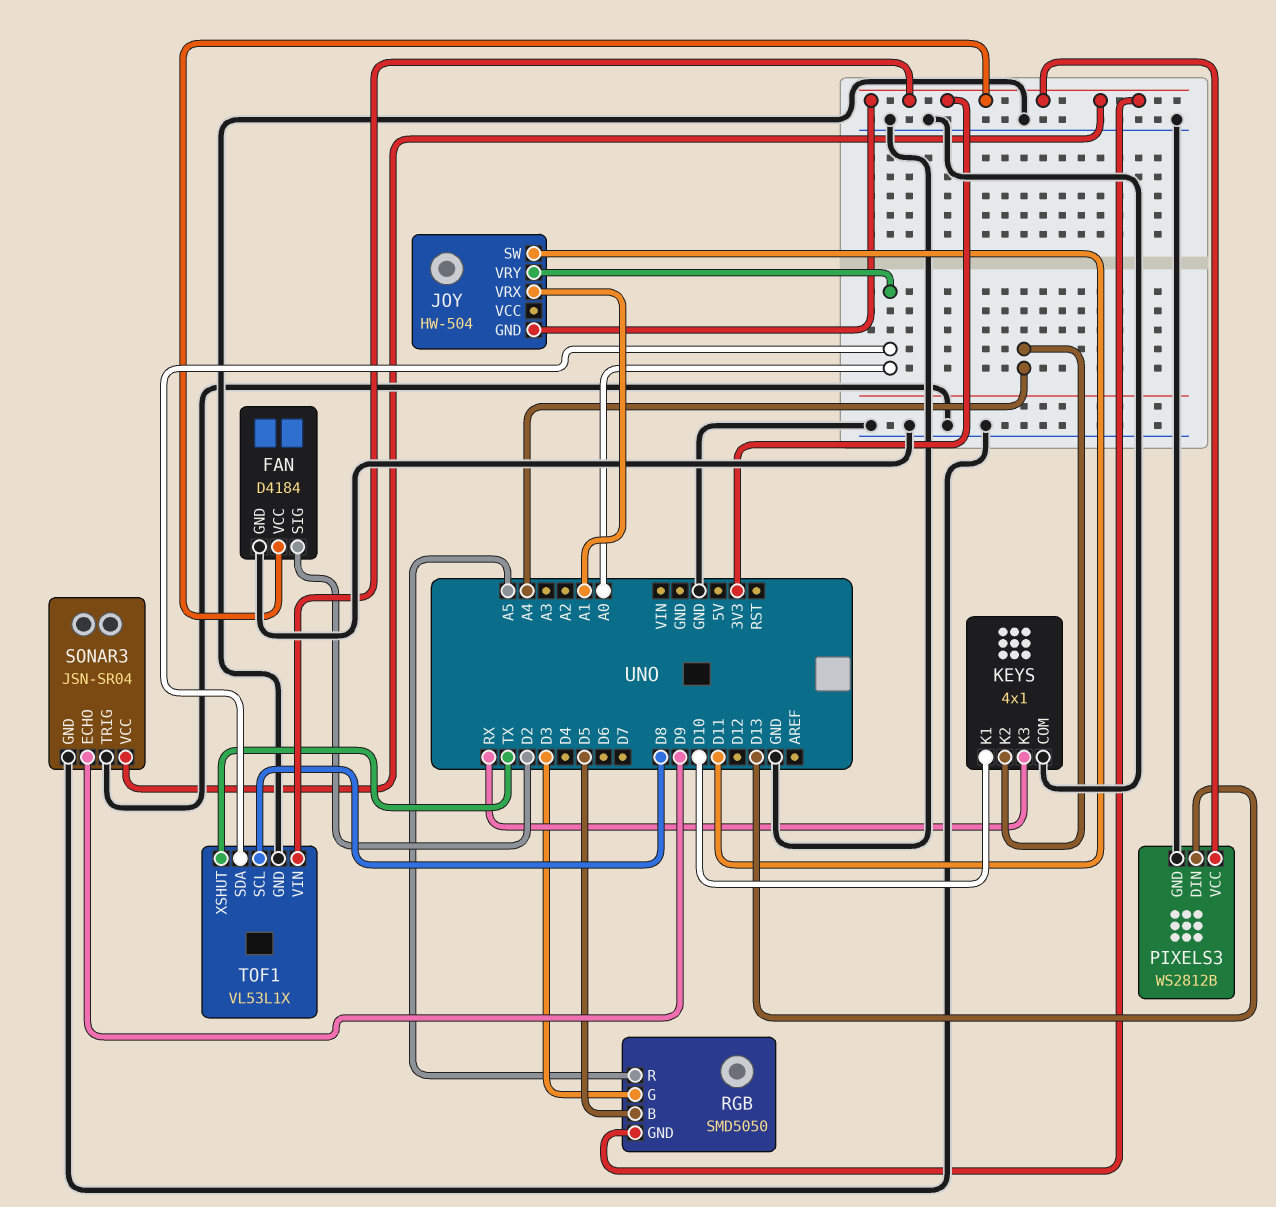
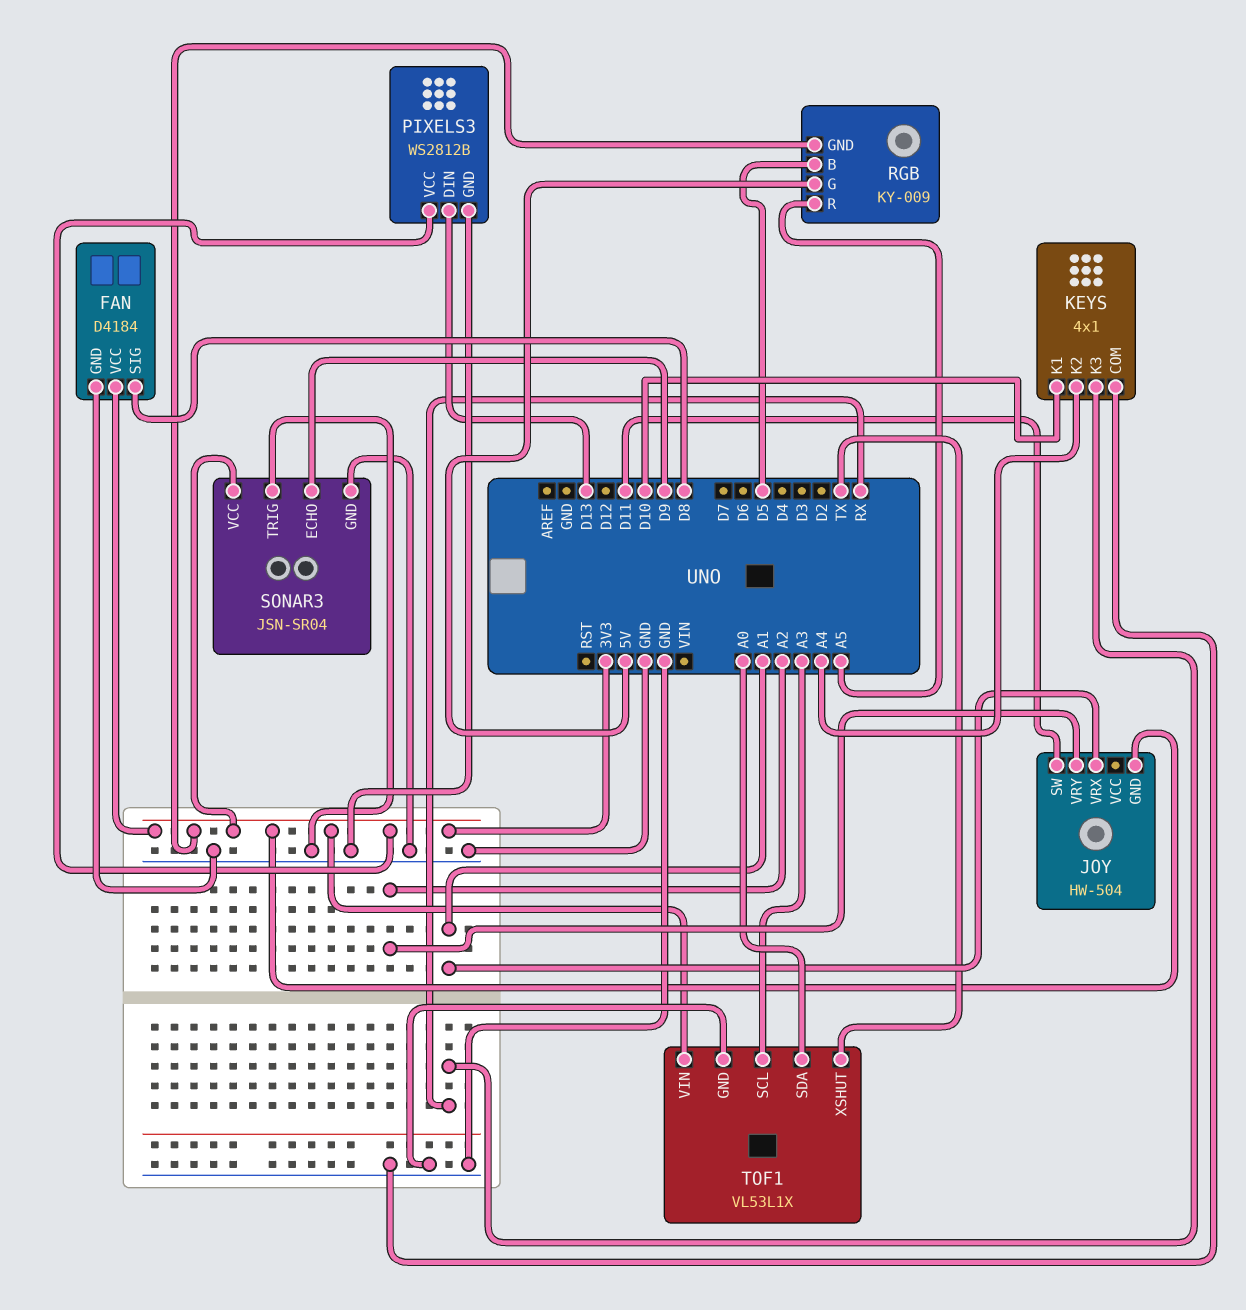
FAN pin SIG: D2 -> D8
JOY pin VRY: A0 -> A2
RGB: SMD5050 -> KY-009
RGB pin G: D3 -> 5V
TOF1 pin SCL: D8 -> A3

